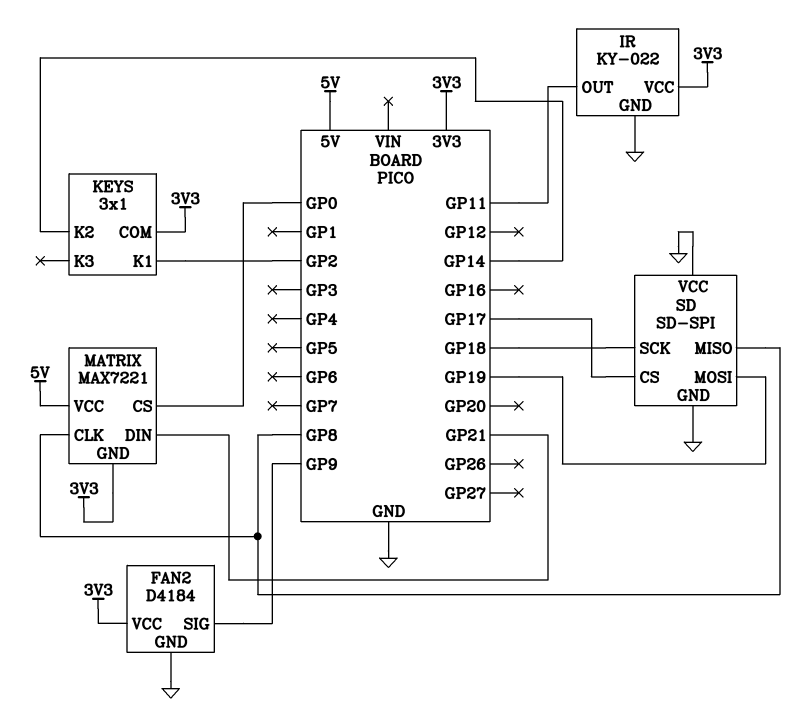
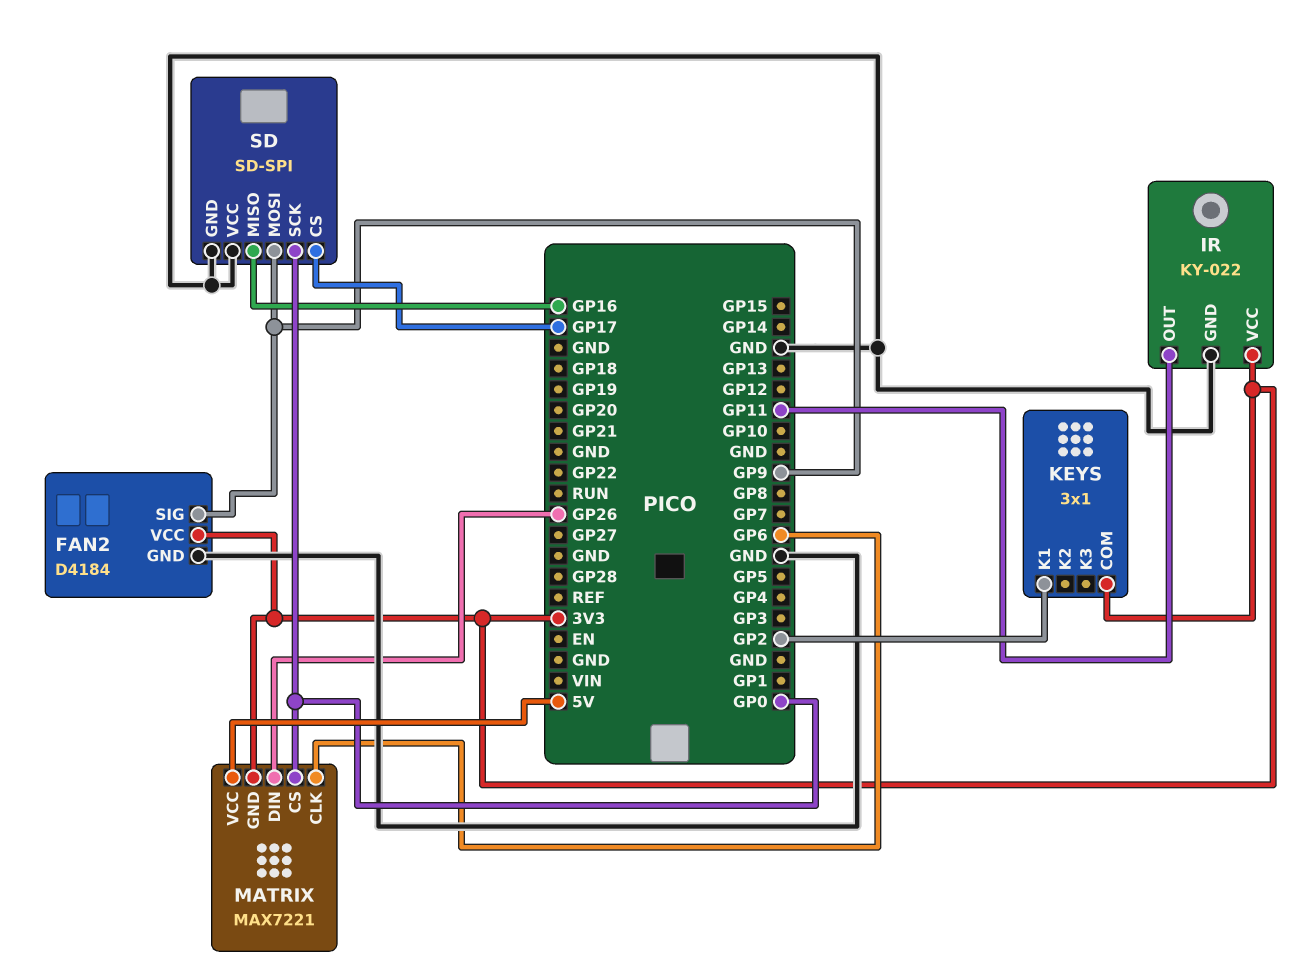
KEYS pin K2: GP14 -> none
MATRIX pin CLK: GP8 -> GP6
MATRIX pin DIN: GP21 -> GP26
SD pin MISO: GP8 -> GP16
SD pin MOSI: GP19 -> GP9
SD pin SCK: GP18 -> GP0

